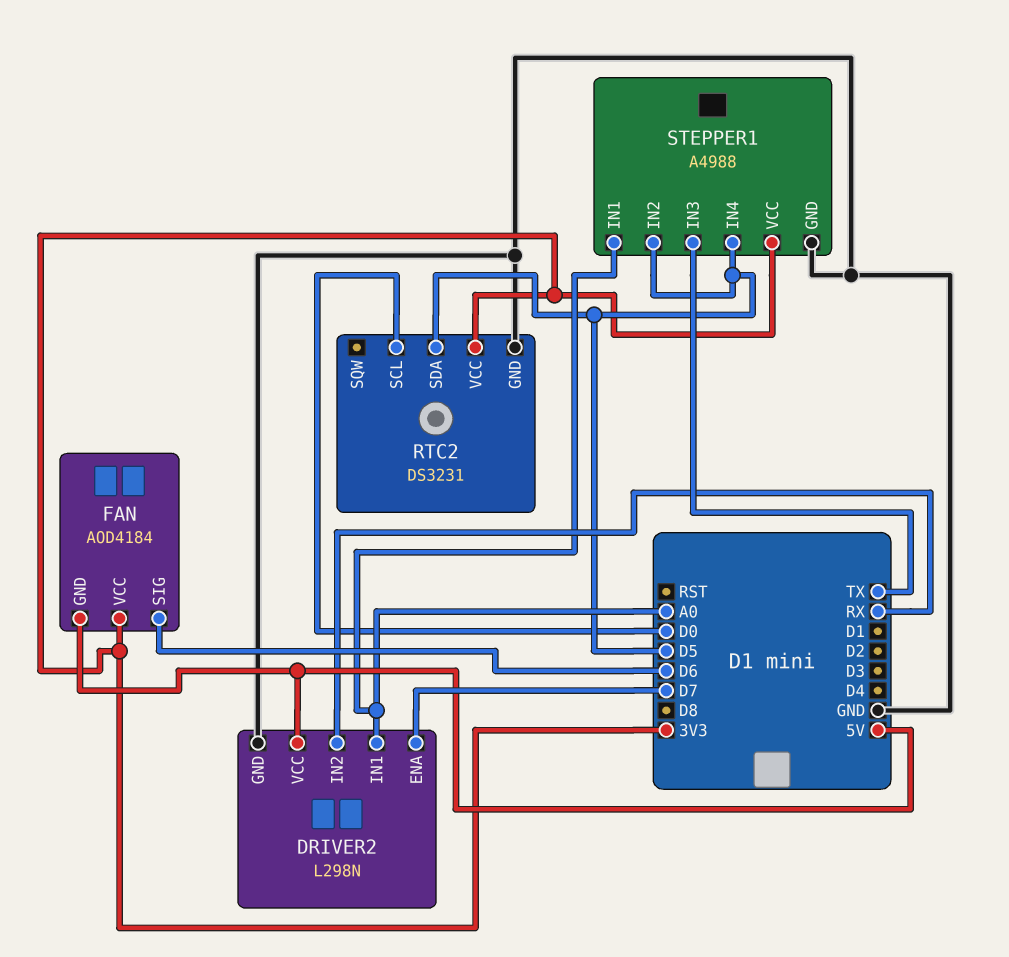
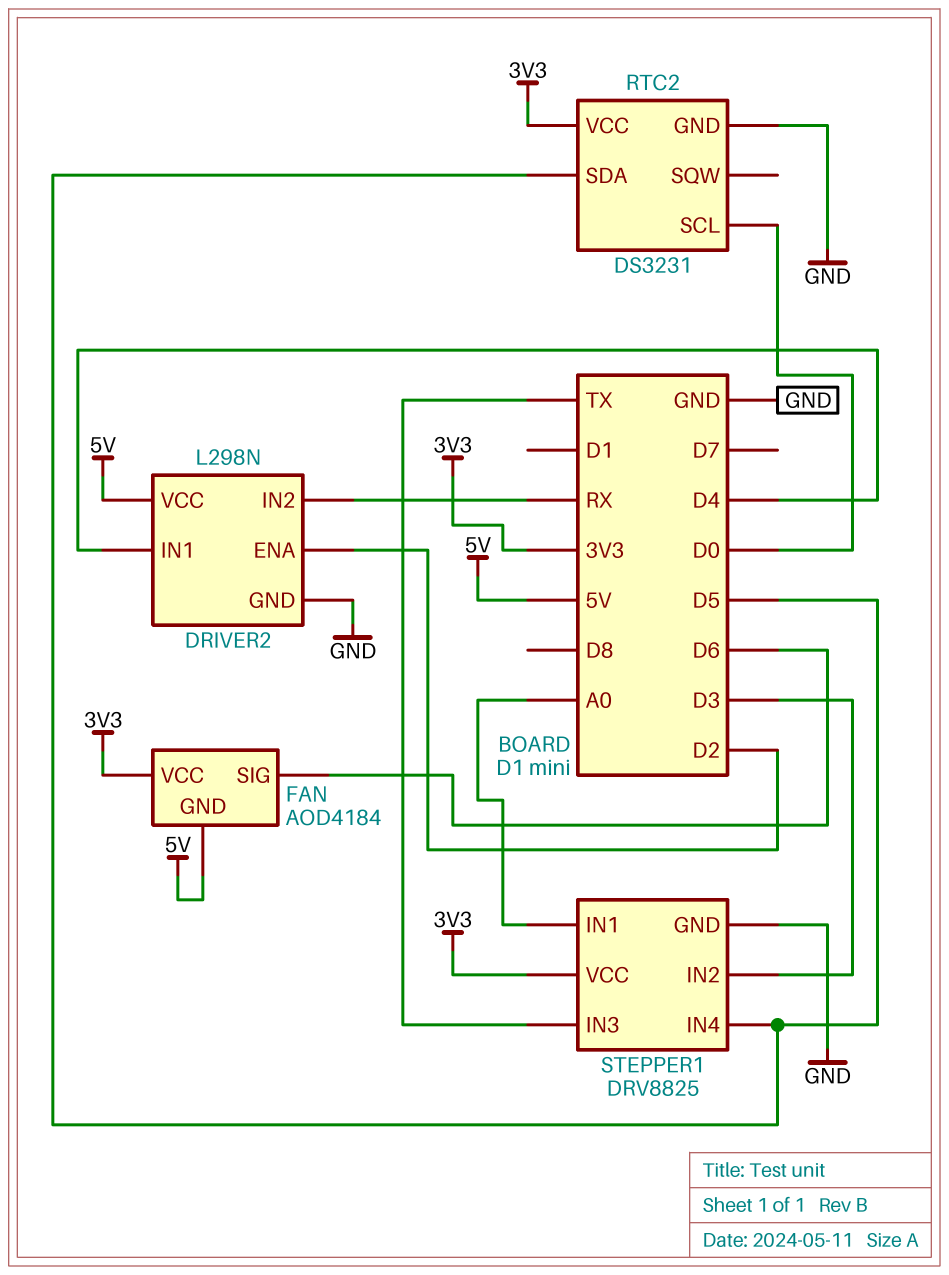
DRIVER2 pin ENA: D7 -> D2
DRIVER2 pin IN1: A0 -> D4
STEPPER1: A4988 -> DRV8825
STEPPER1 pin IN2: D5 -> D3

